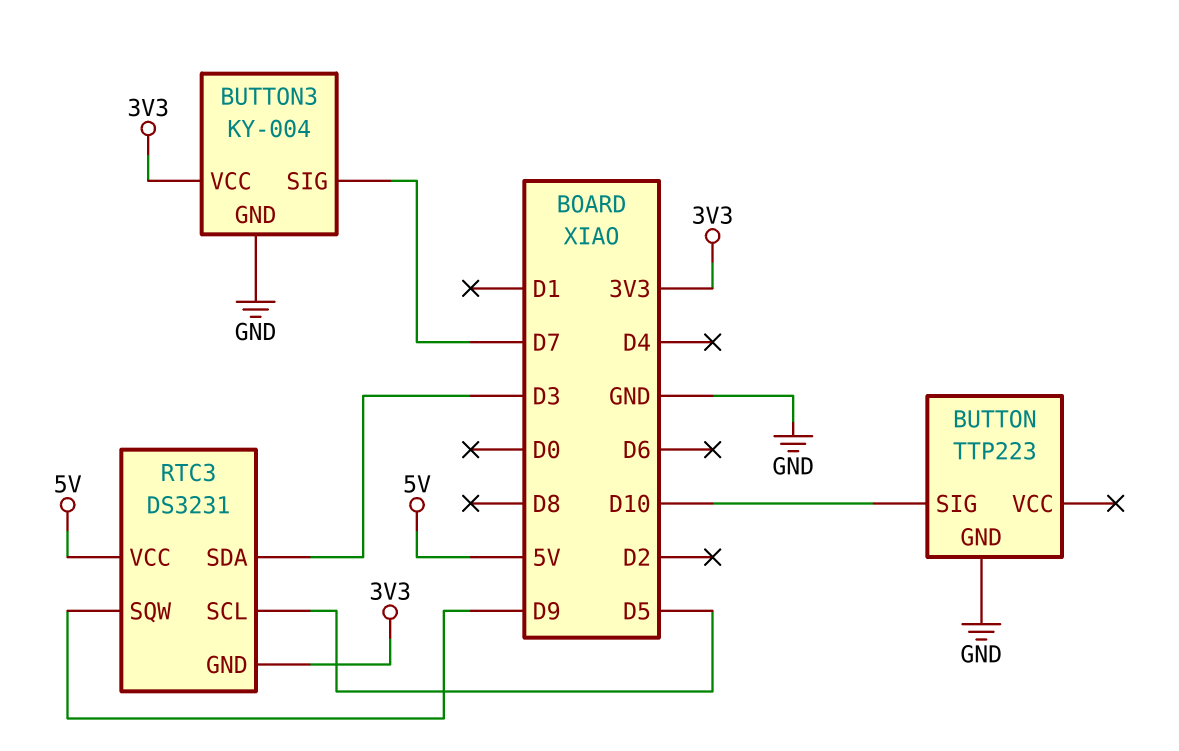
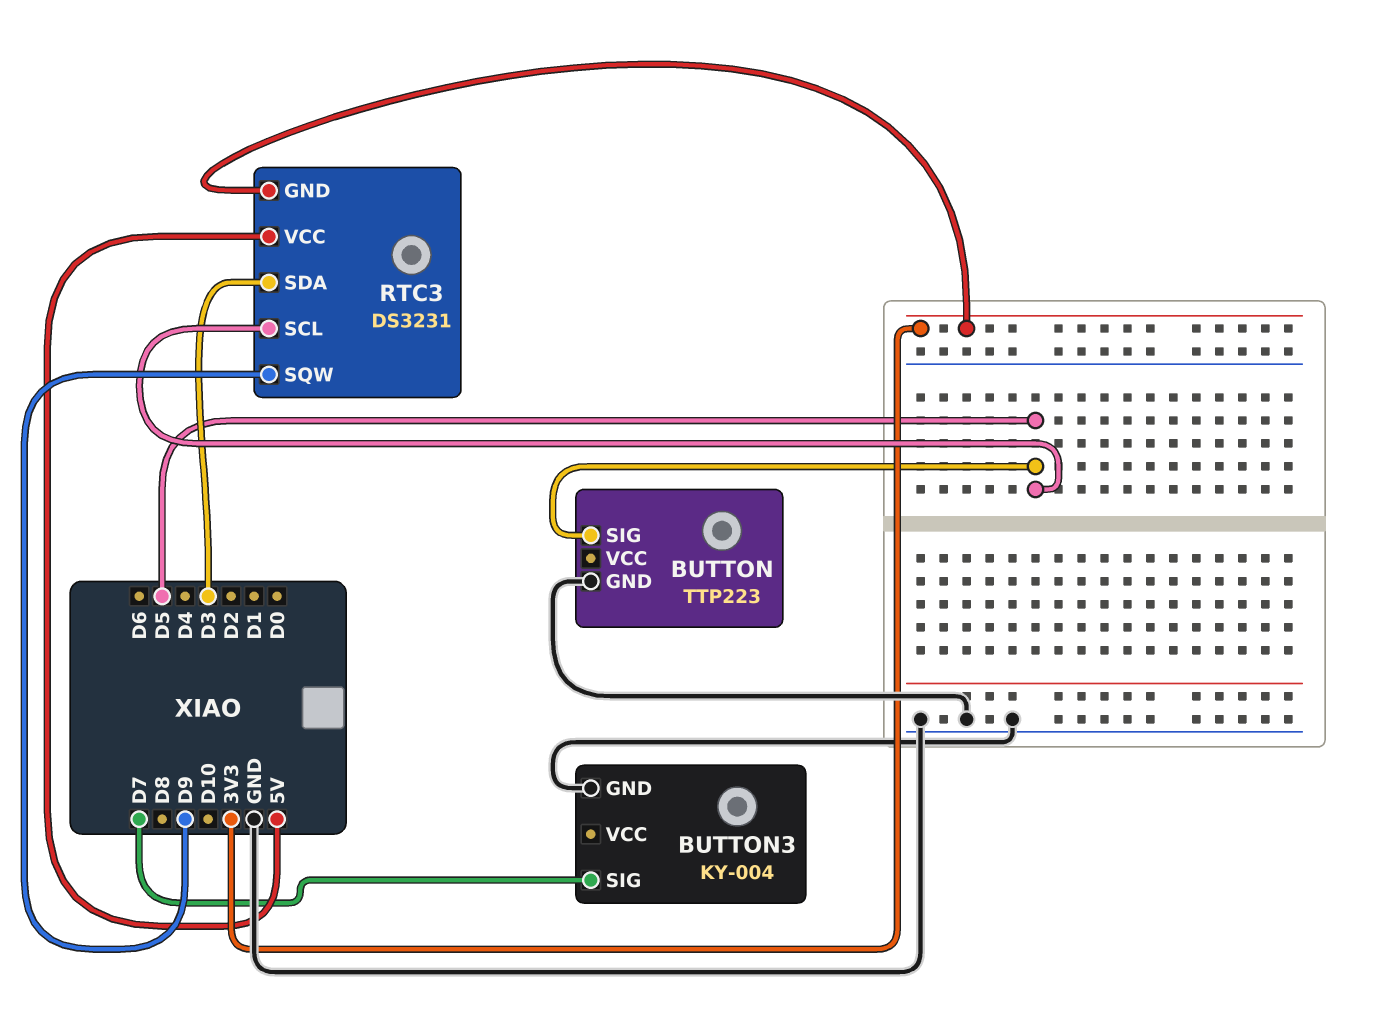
BUTTON pin SIG: D10 -> D5
BUTTON3 pin VCC: 3V3 -> none

